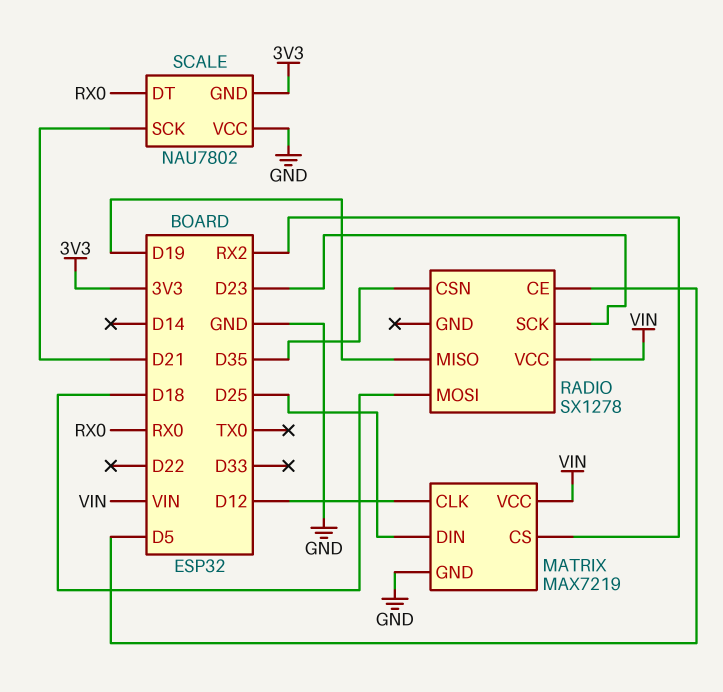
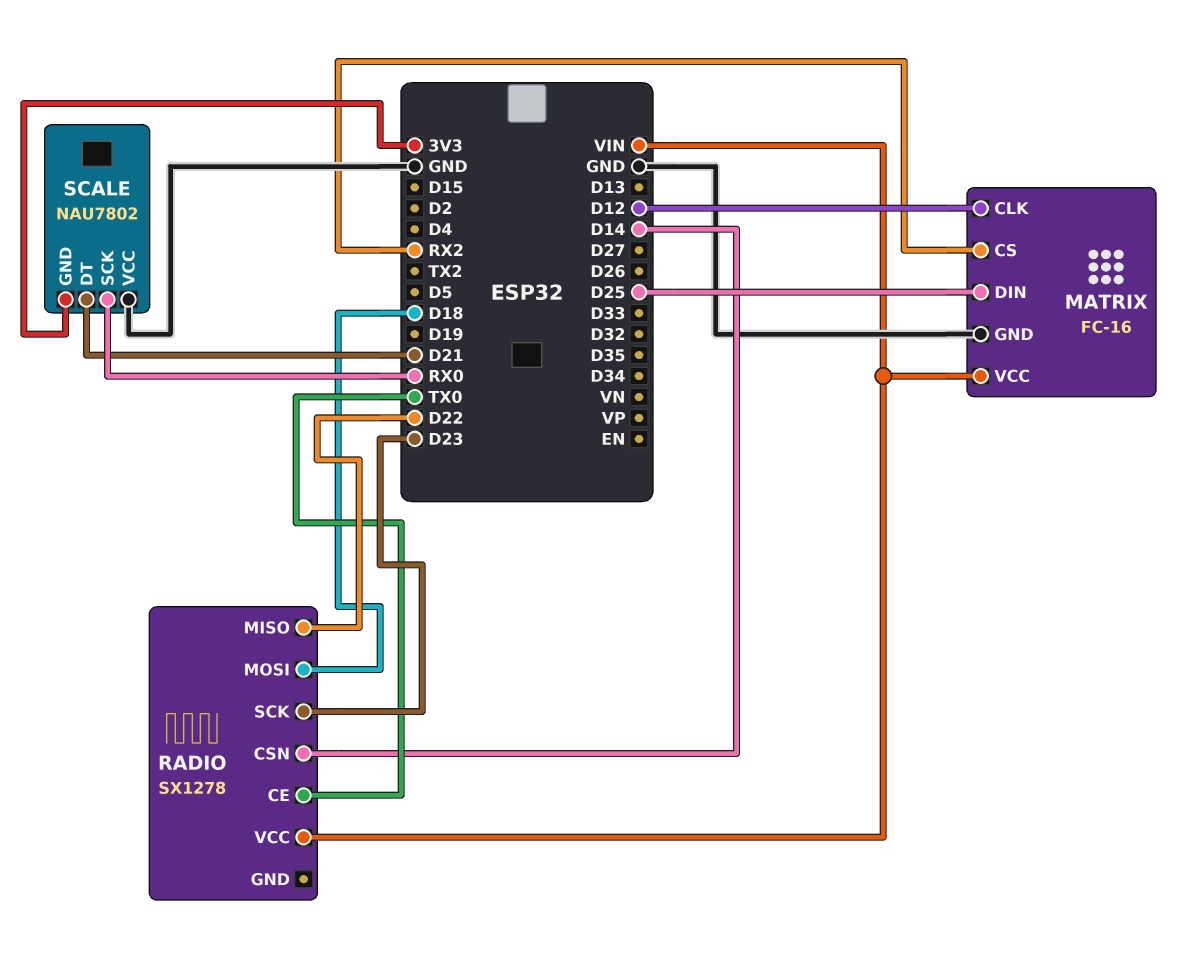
MATRIX: MAX7219 -> FC-16
RADIO pin CE: D5 -> TX0
RADIO pin CSN: D35 -> D14
RADIO pin MISO: D19 -> D22
SCALE pin DT: RX0 -> D21
SCALE pin SCK: D21 -> RX0

